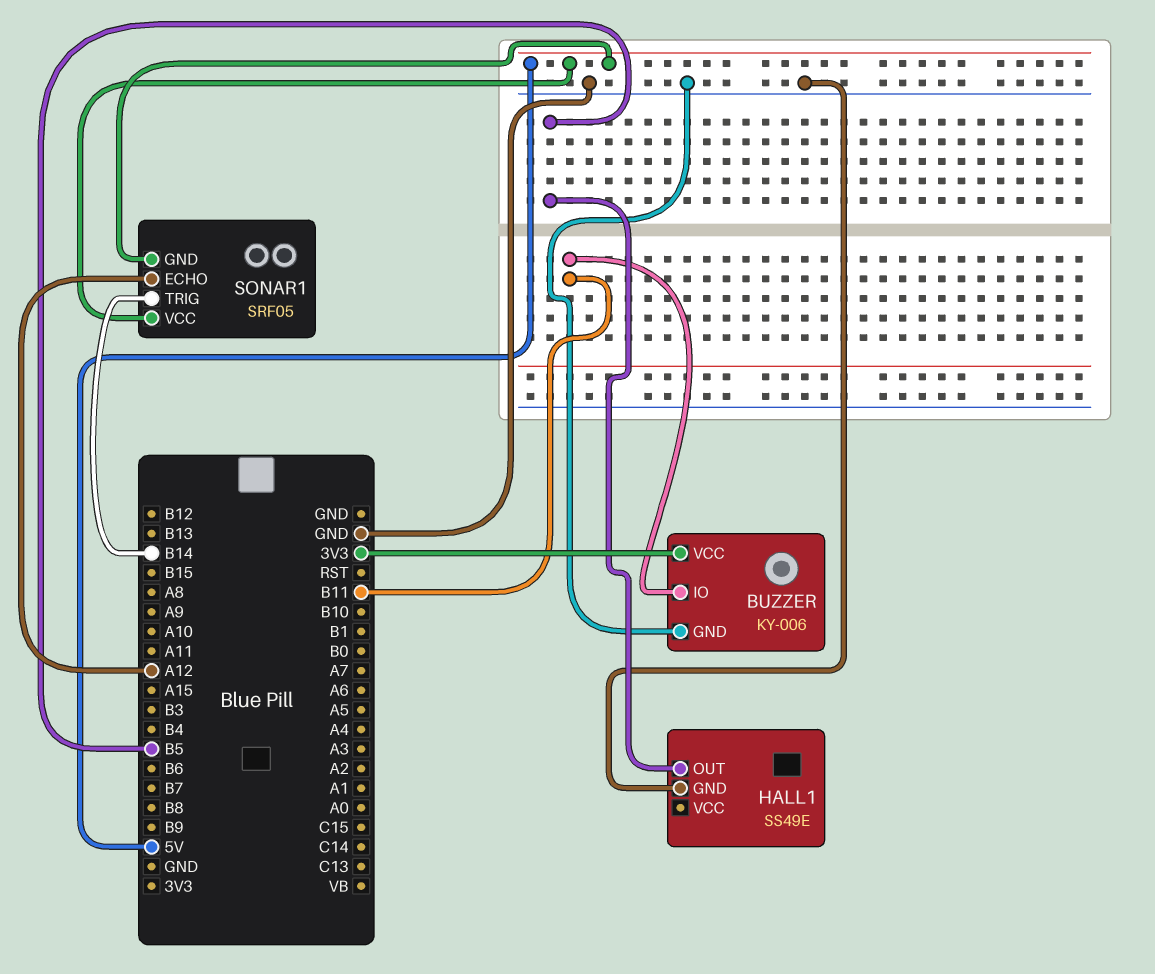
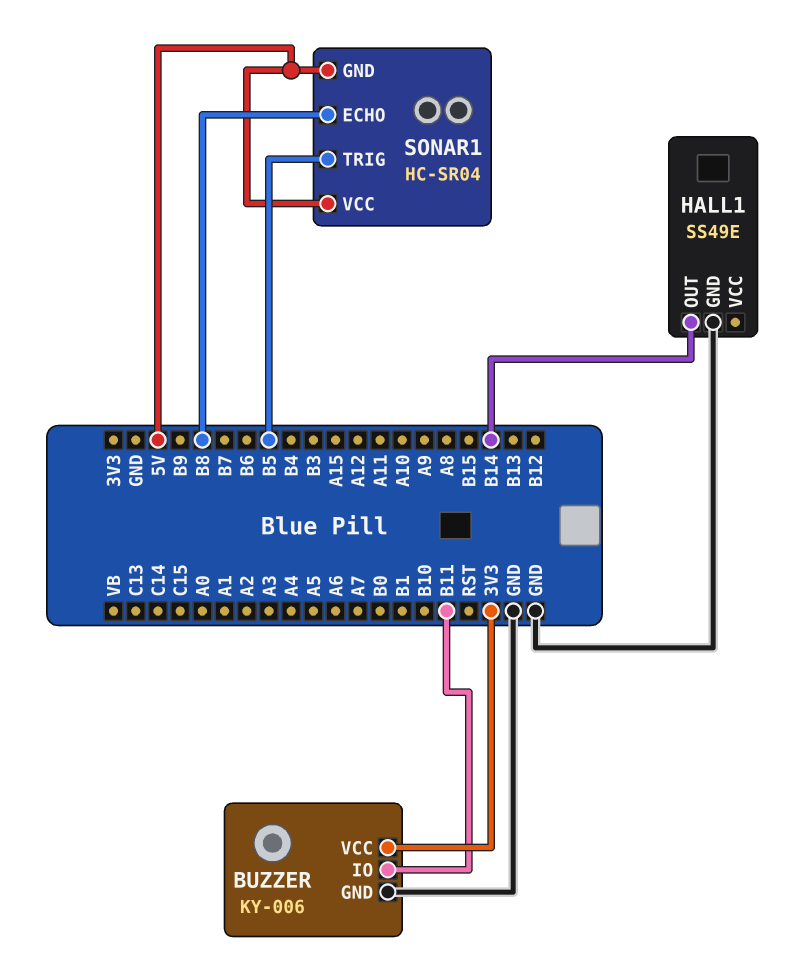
HALL1 pin OUT: B5 -> B14
SONAR1: SRF05 -> HC-SR04
SONAR1 pin ECHO: A12 -> B8
SONAR1 pin TRIG: B14 -> B5

